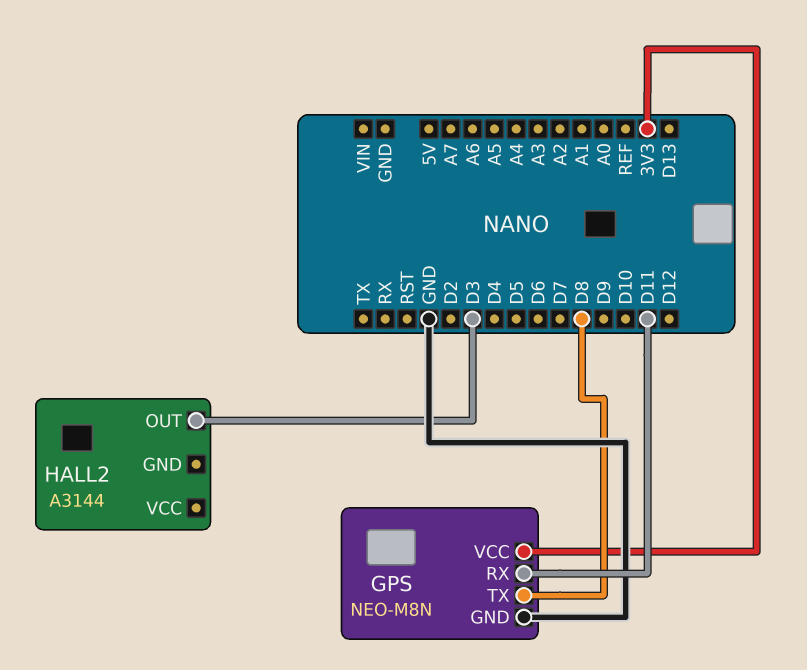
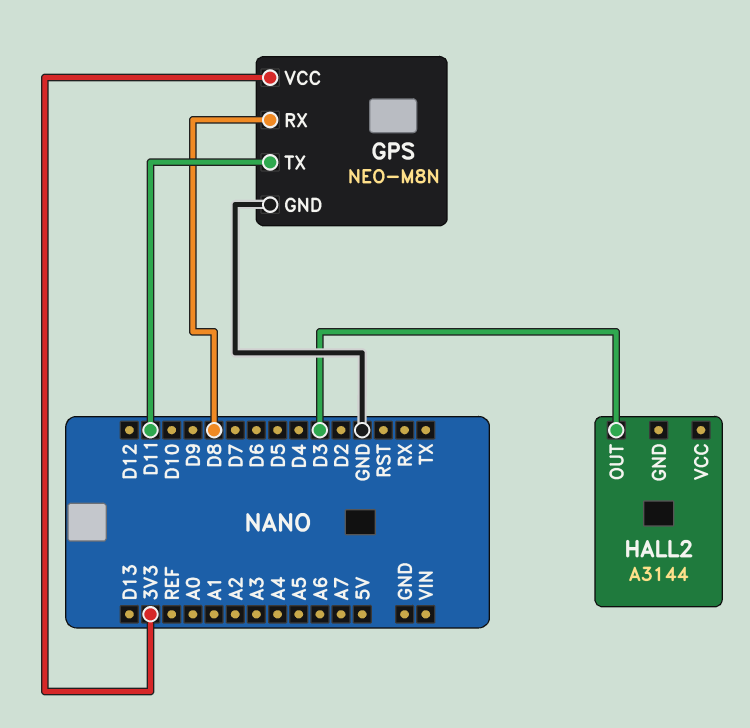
GPS pin RX: D11 -> D8
GPS pin TX: D8 -> D11

